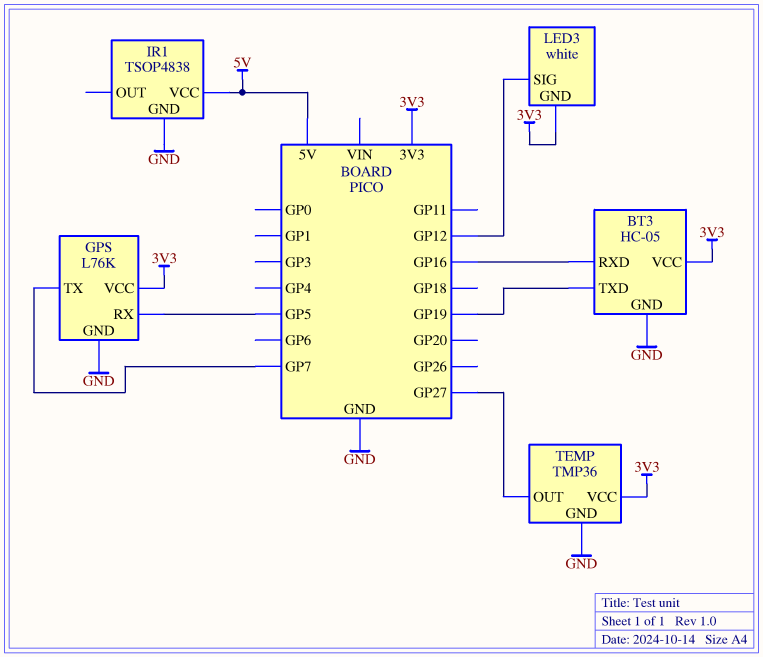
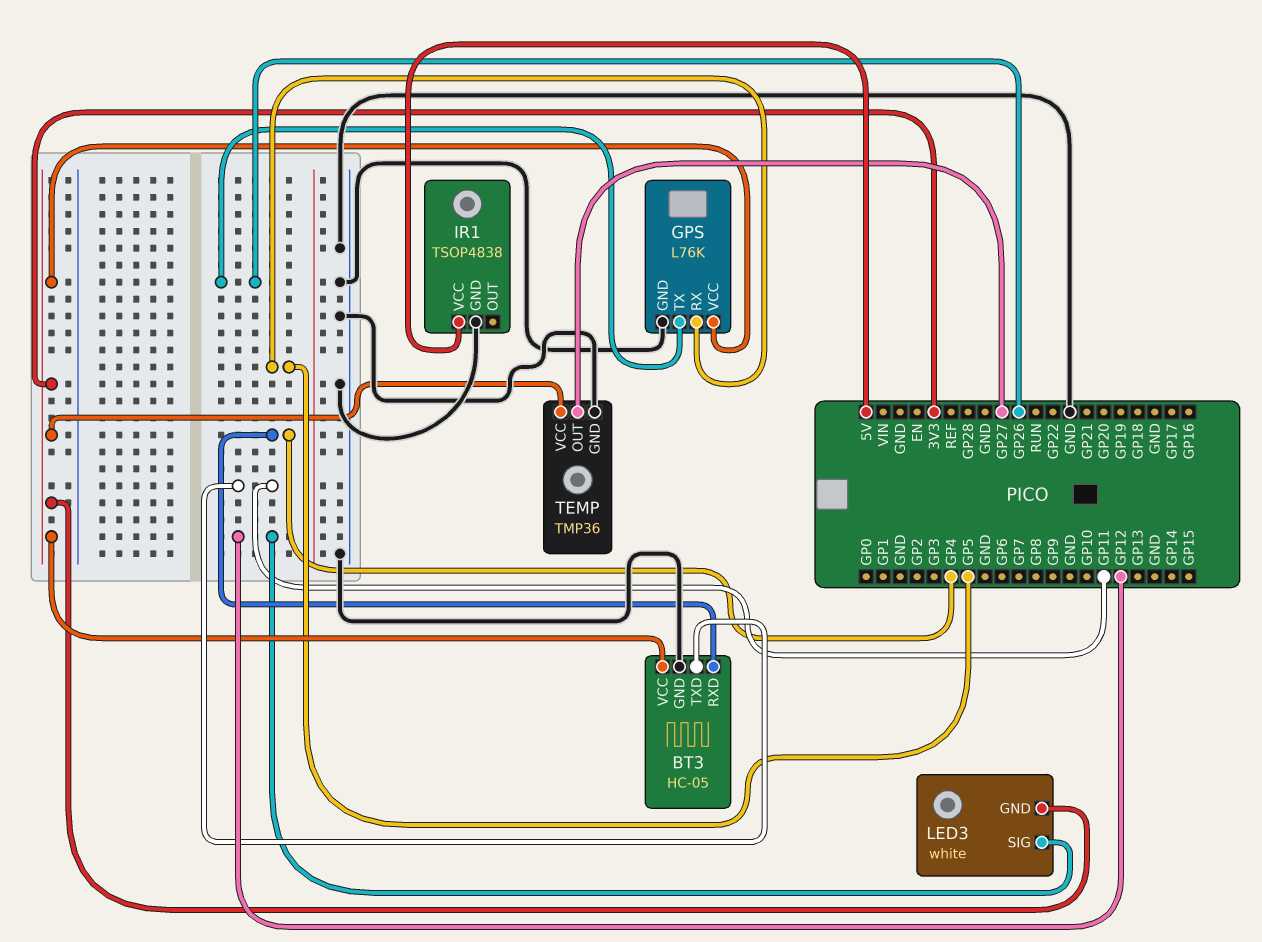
BT3 pin RXD: GP16 -> GP4
BT3 pin TXD: GP19 -> GP11
GPS pin TX: GP7 -> GP26

